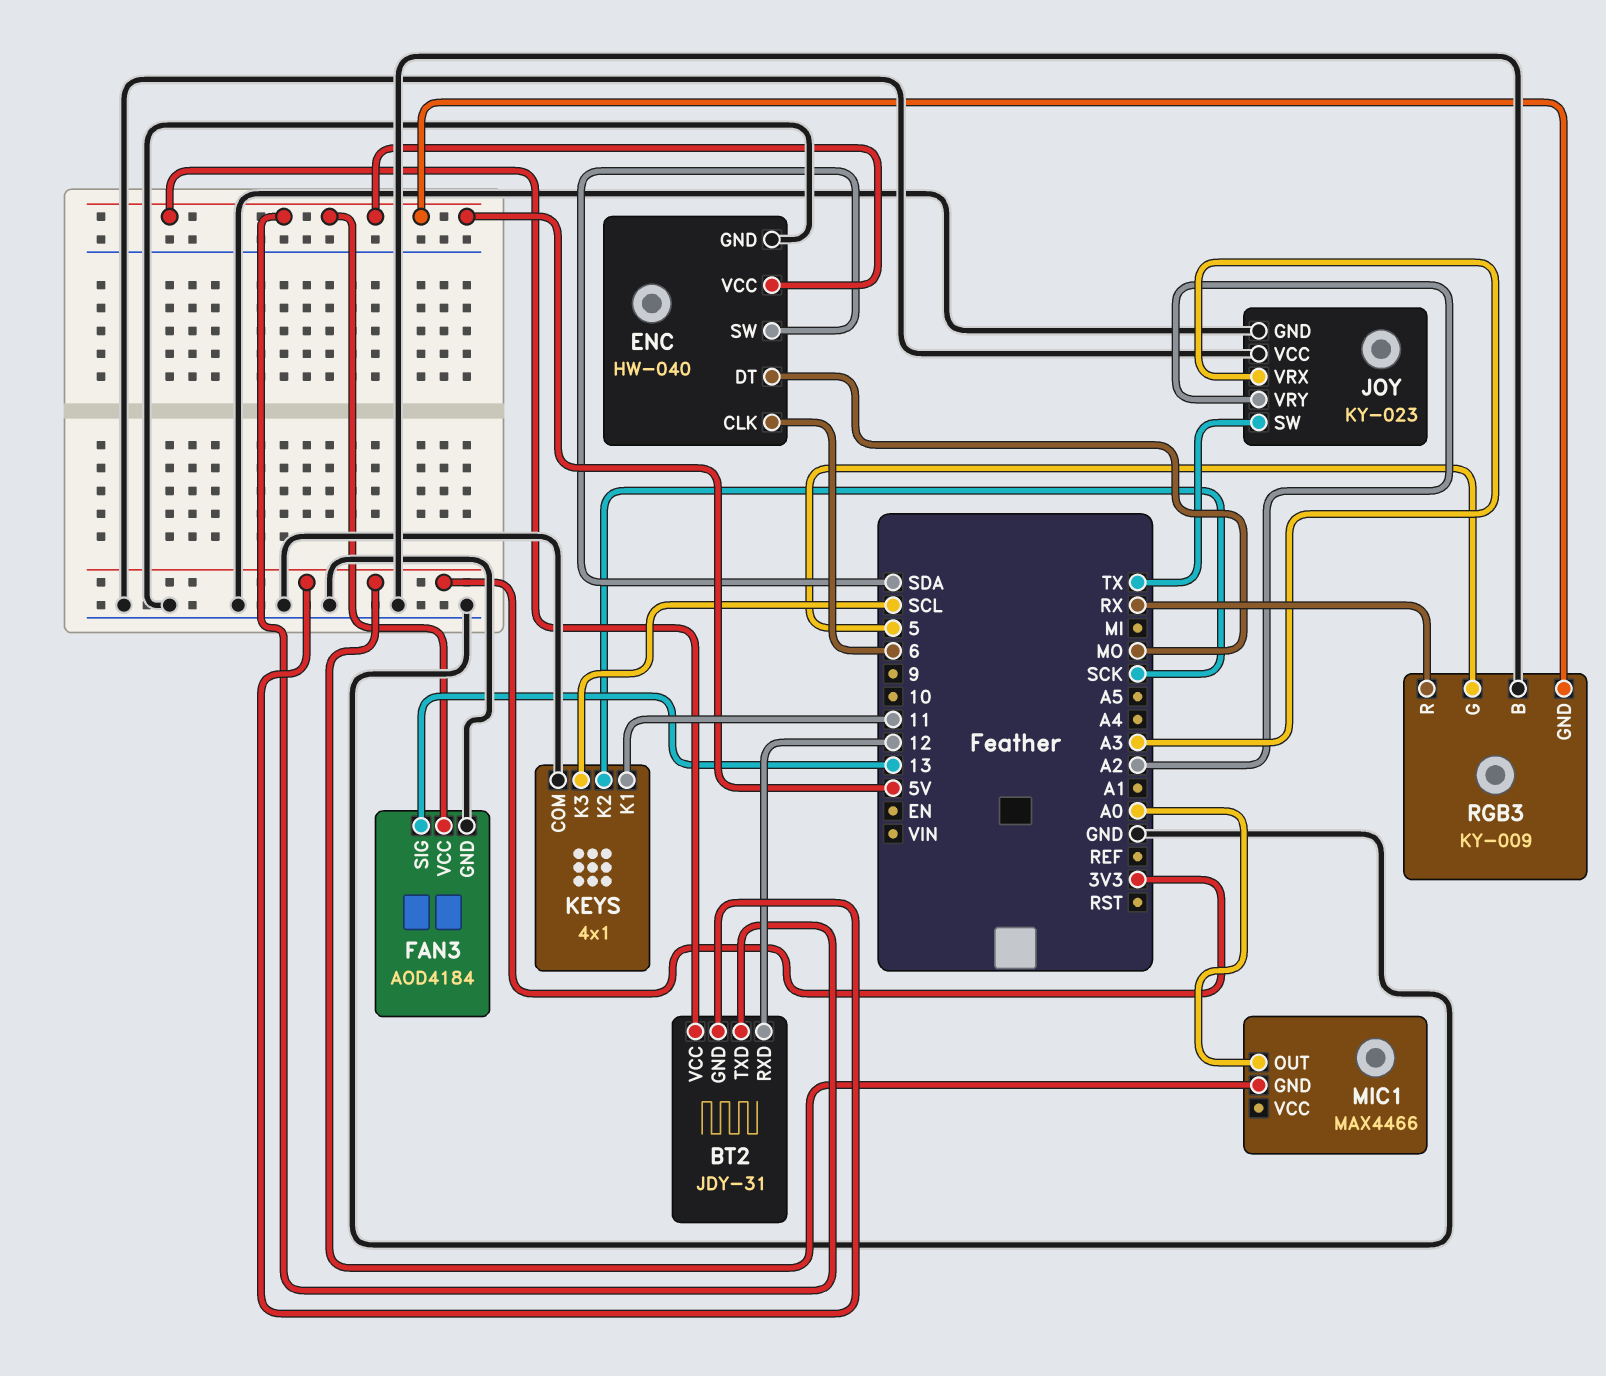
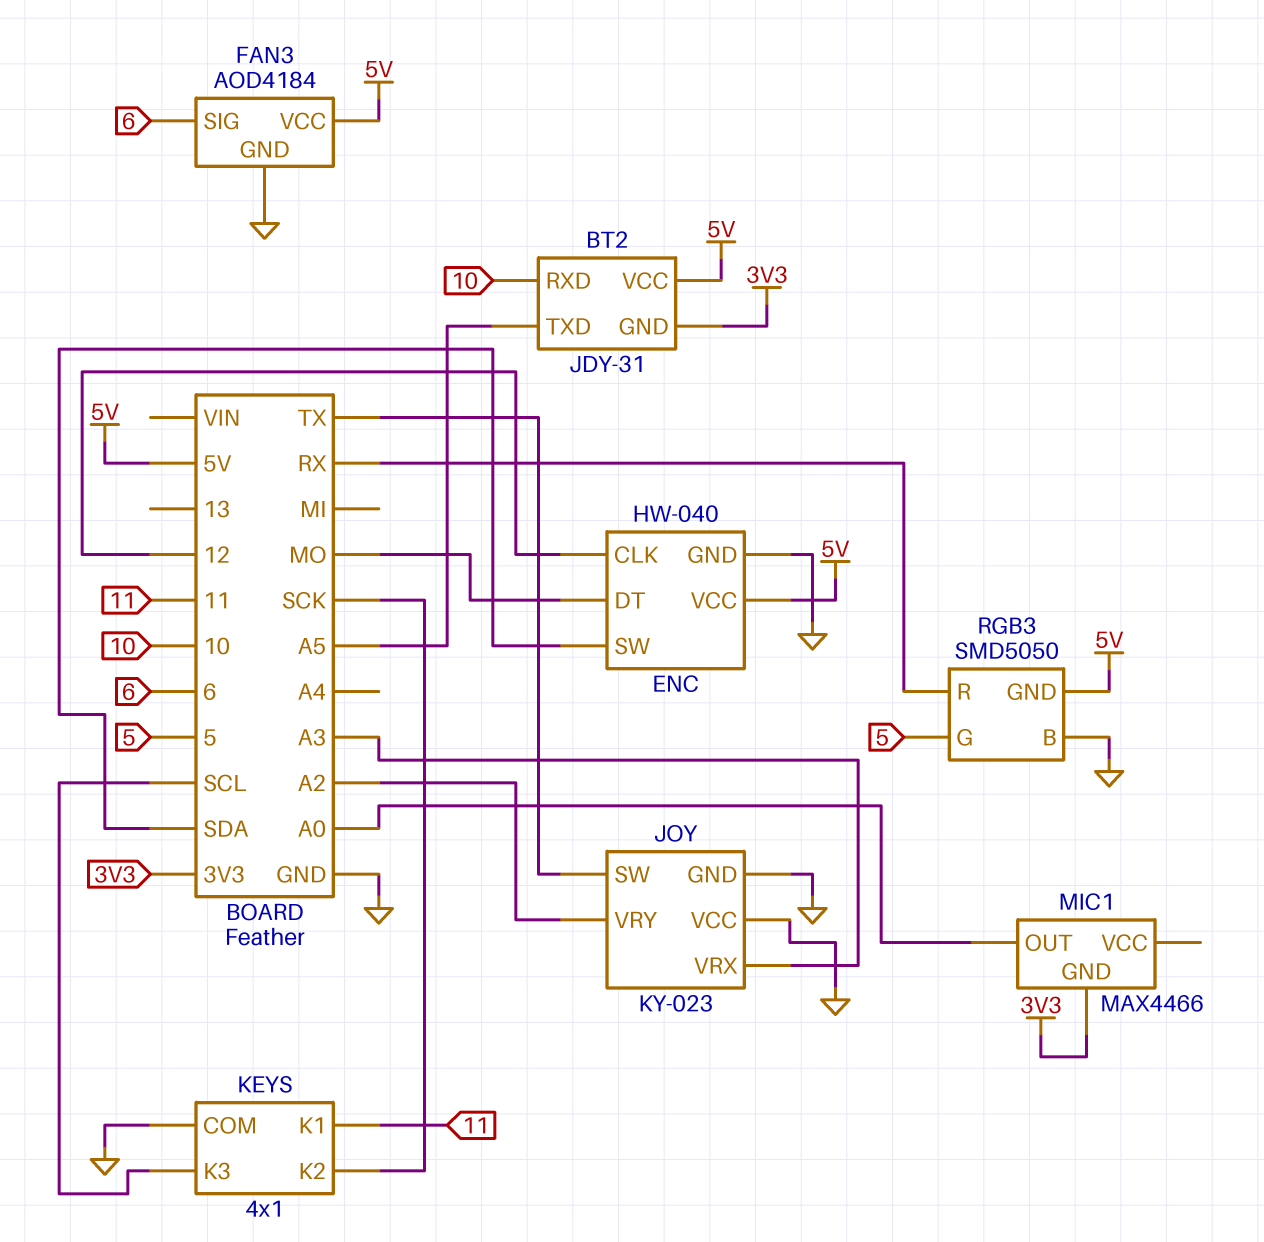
BT2 pin RXD: 12 -> 10
BT2 pin TXD: 5V -> A5
ENC pin CLK: 6 -> 12
FAN3 pin SIG: 13 -> 6
RGB3: KY-009 -> SMD5050

